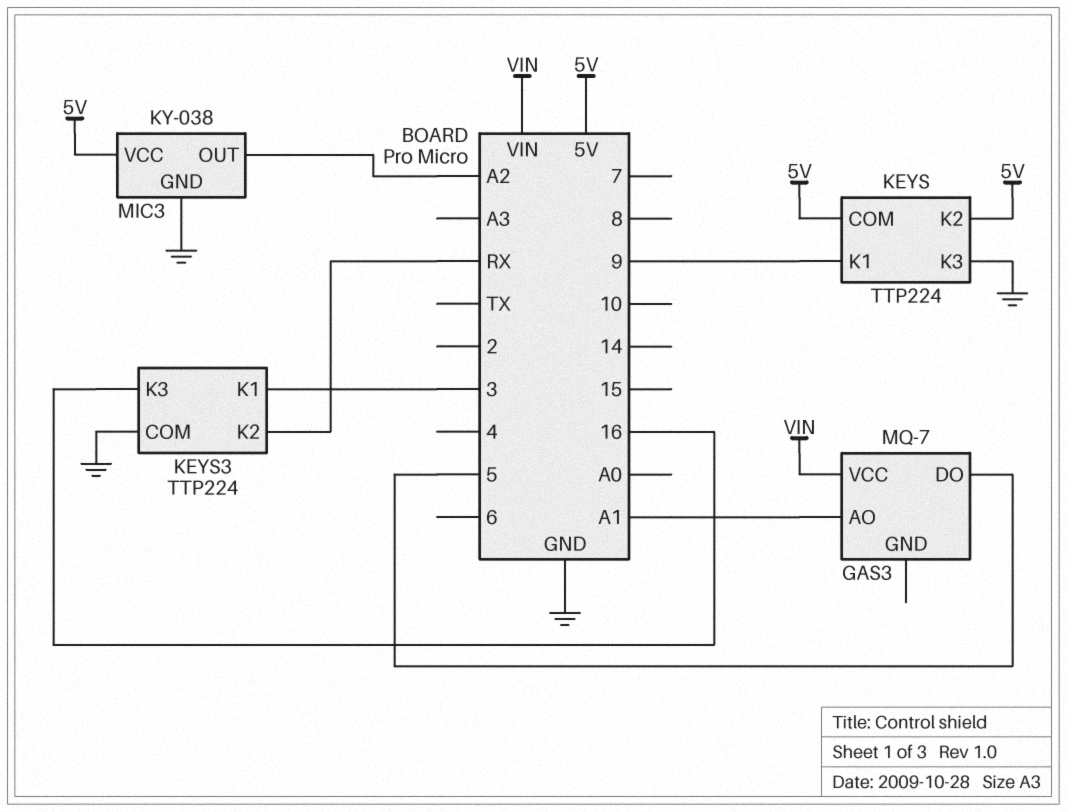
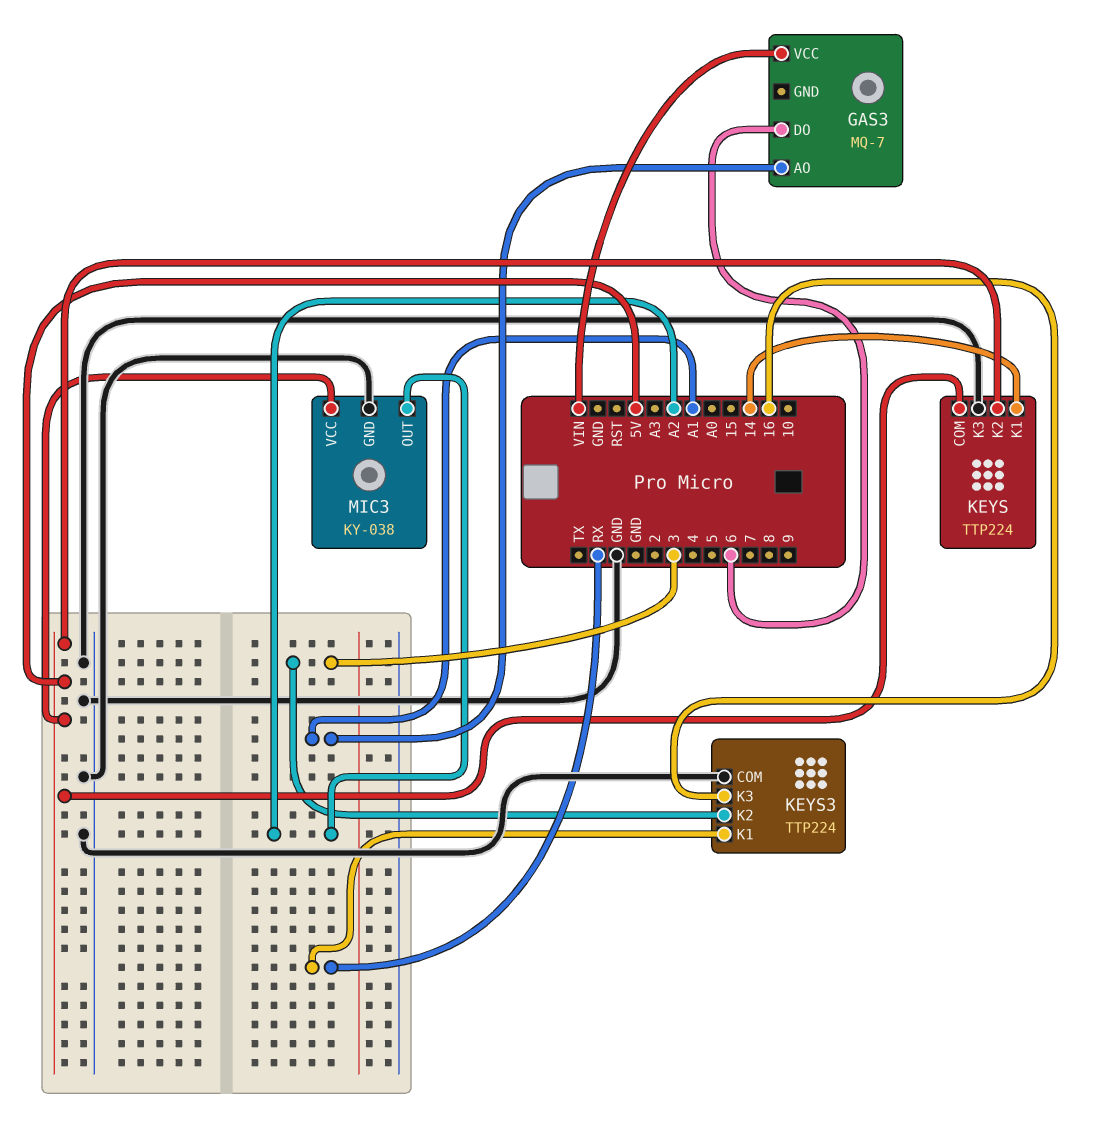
GAS3 pin DO: 5 -> 6
KEYS pin K1: 9 -> 14
KEYS3 pin K1: 3 -> RX
KEYS3 pin K2: RX -> 3

